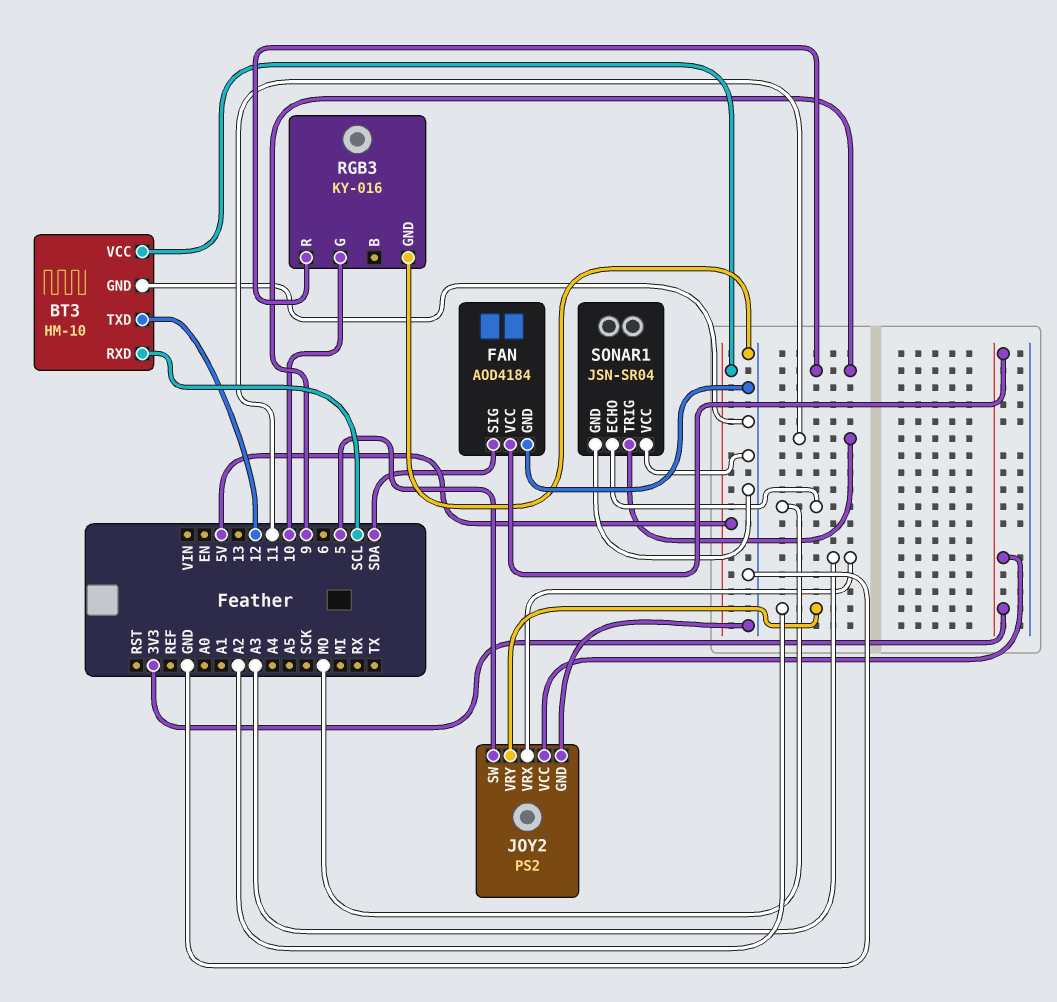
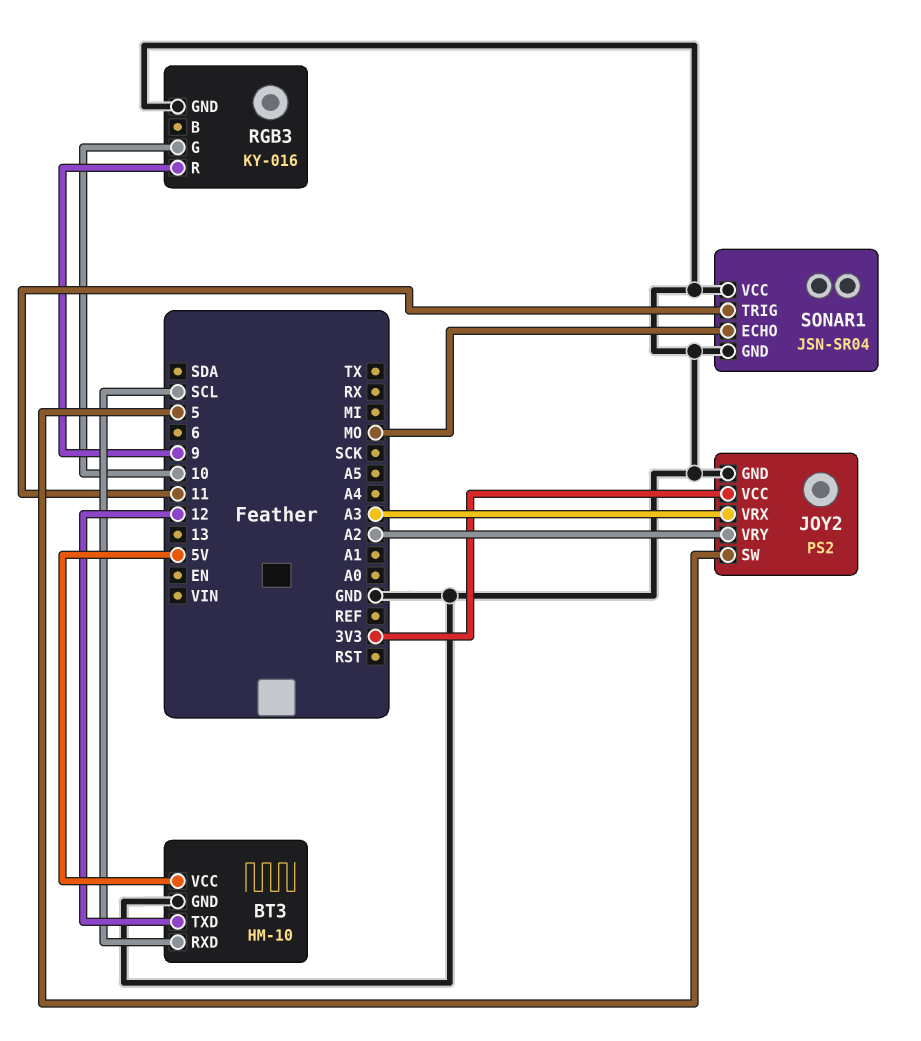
FAN: AOD4184 -> none
FAN pin GND: GND -> none
FAN pin SIG: SDA -> none
FAN pin VCC: 3V3 -> none

